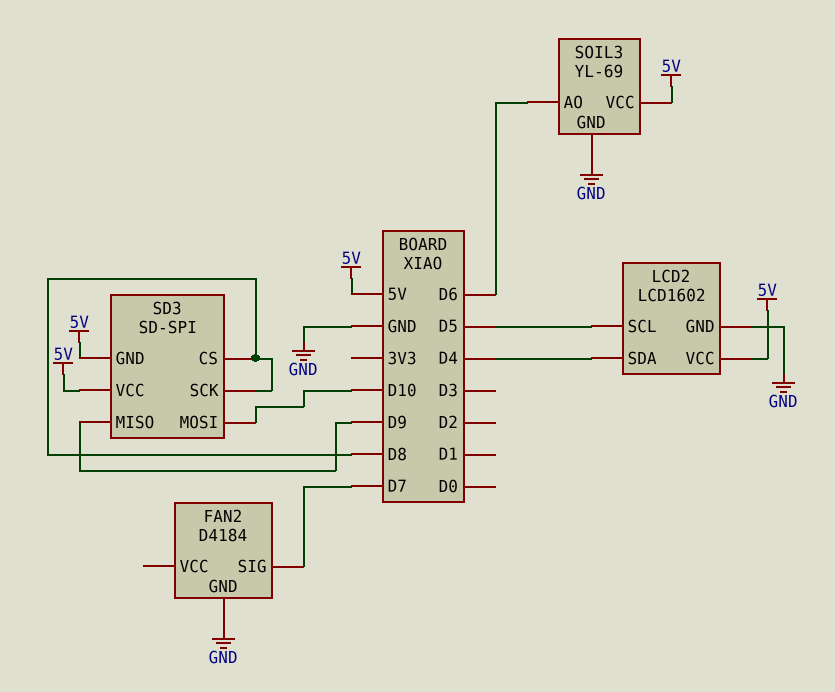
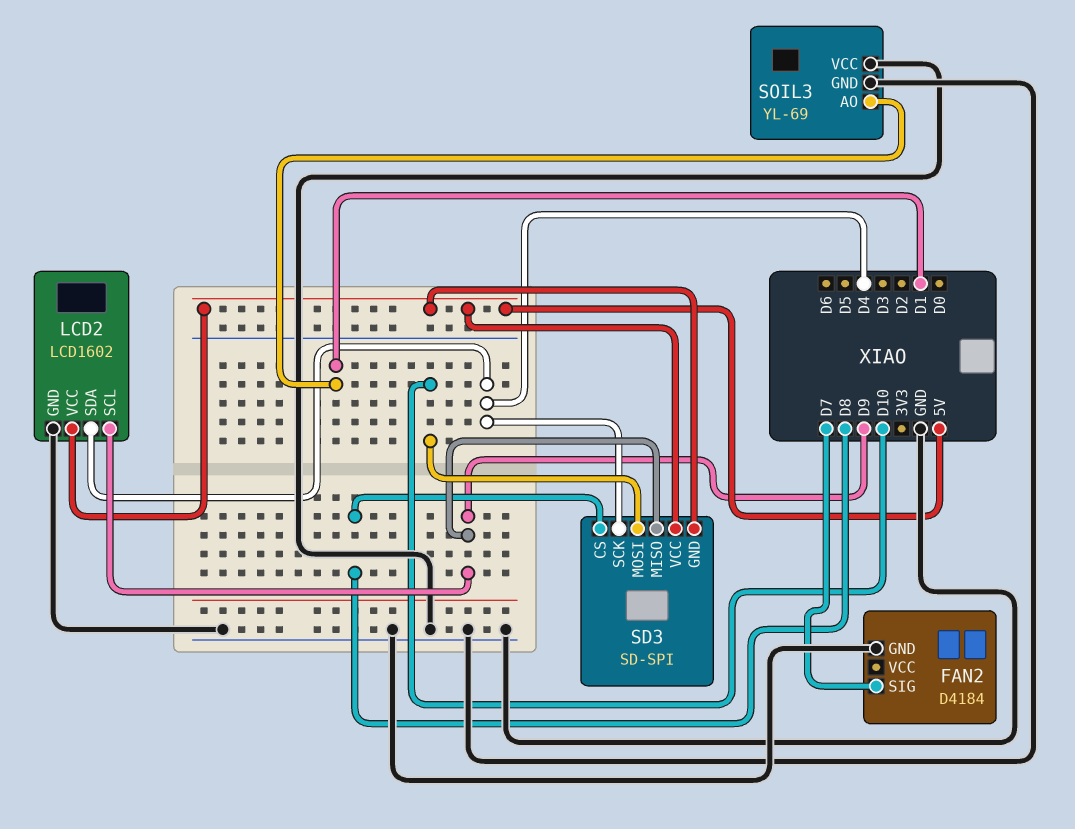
LCD2 pin SCL: D5 -> D9
SD3 pin SCK: D8 -> D4
SOIL3 pin AO: D6 -> D1
SOIL3 pin VCC: 5V -> GND

